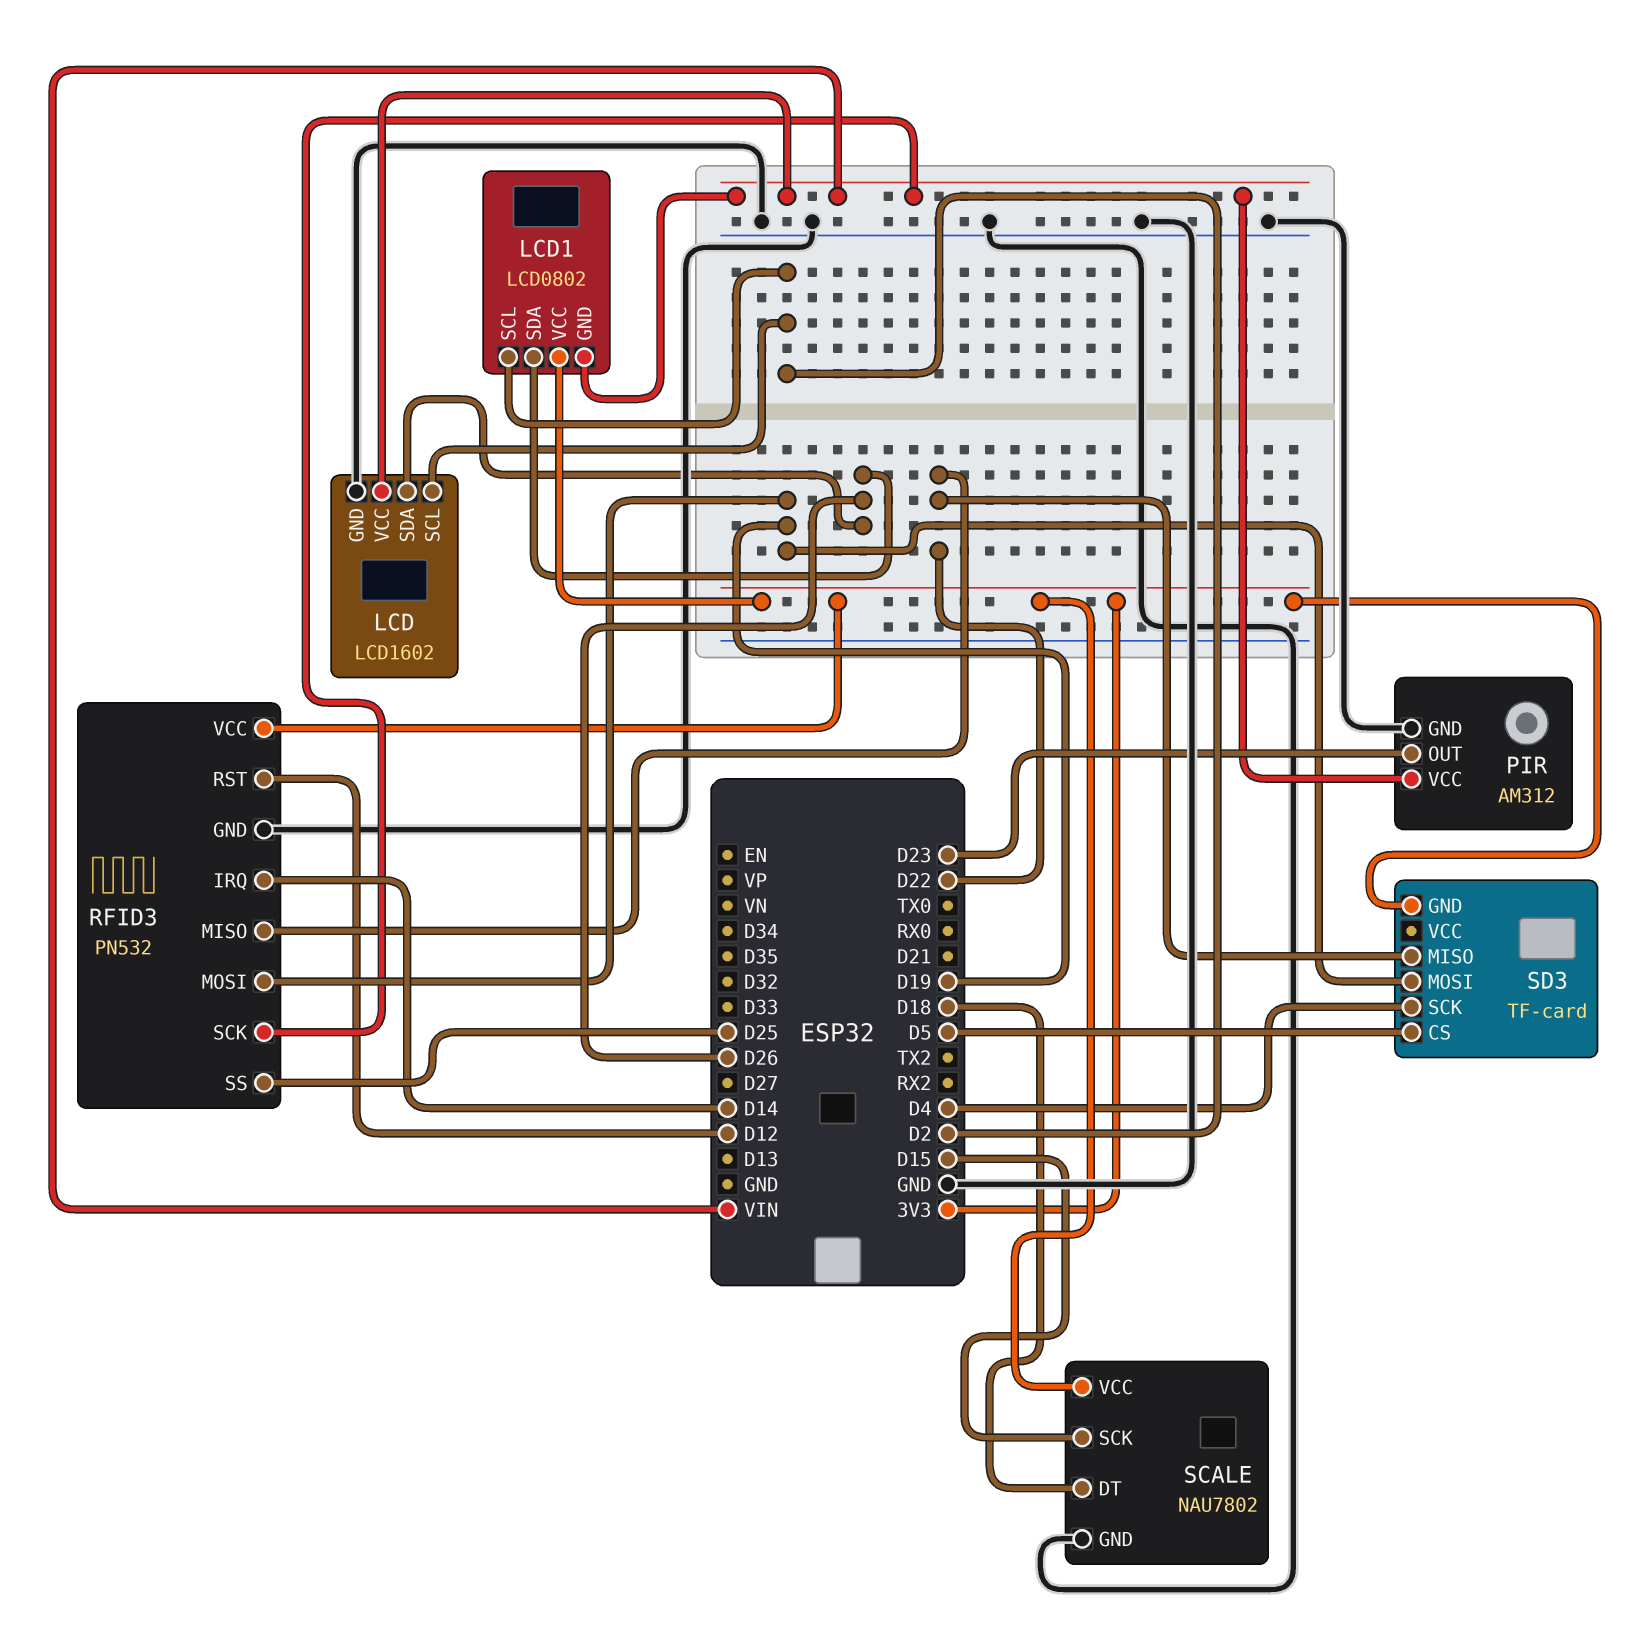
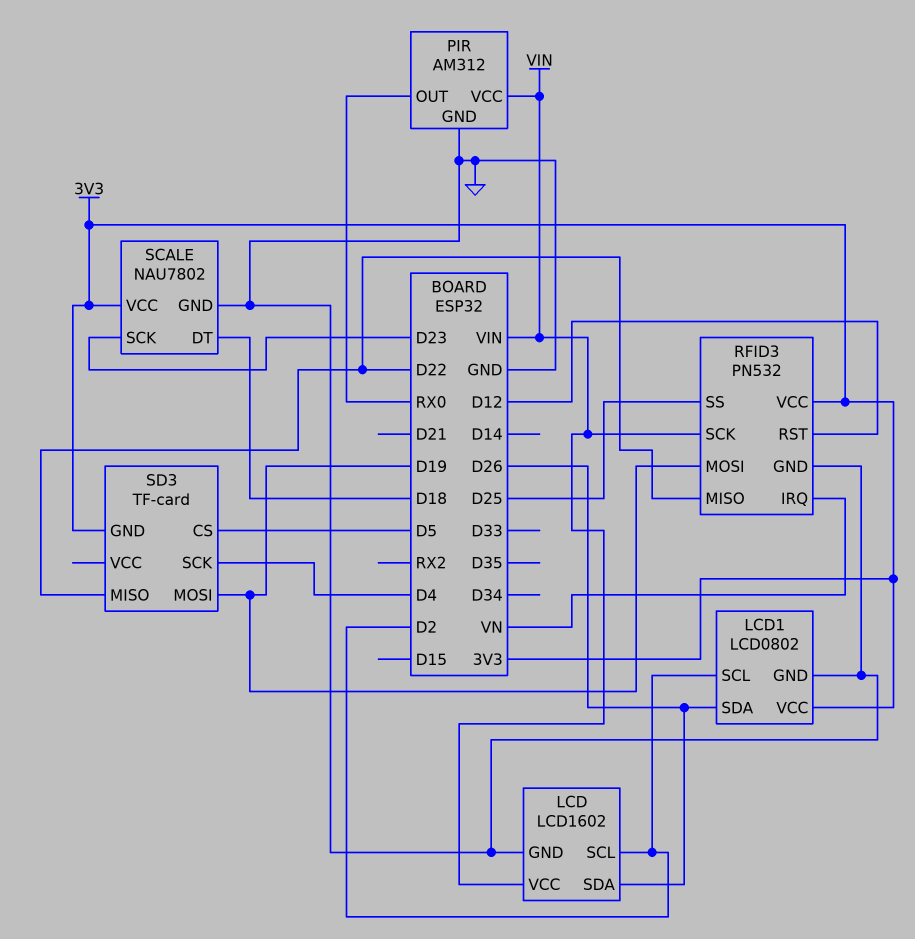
LCD1 pin GND: VIN -> GND
PIR pin OUT: D23 -> RX0
RFID3 pin IRQ: D14 -> VN
SCALE pin SCK: D15 -> D23

